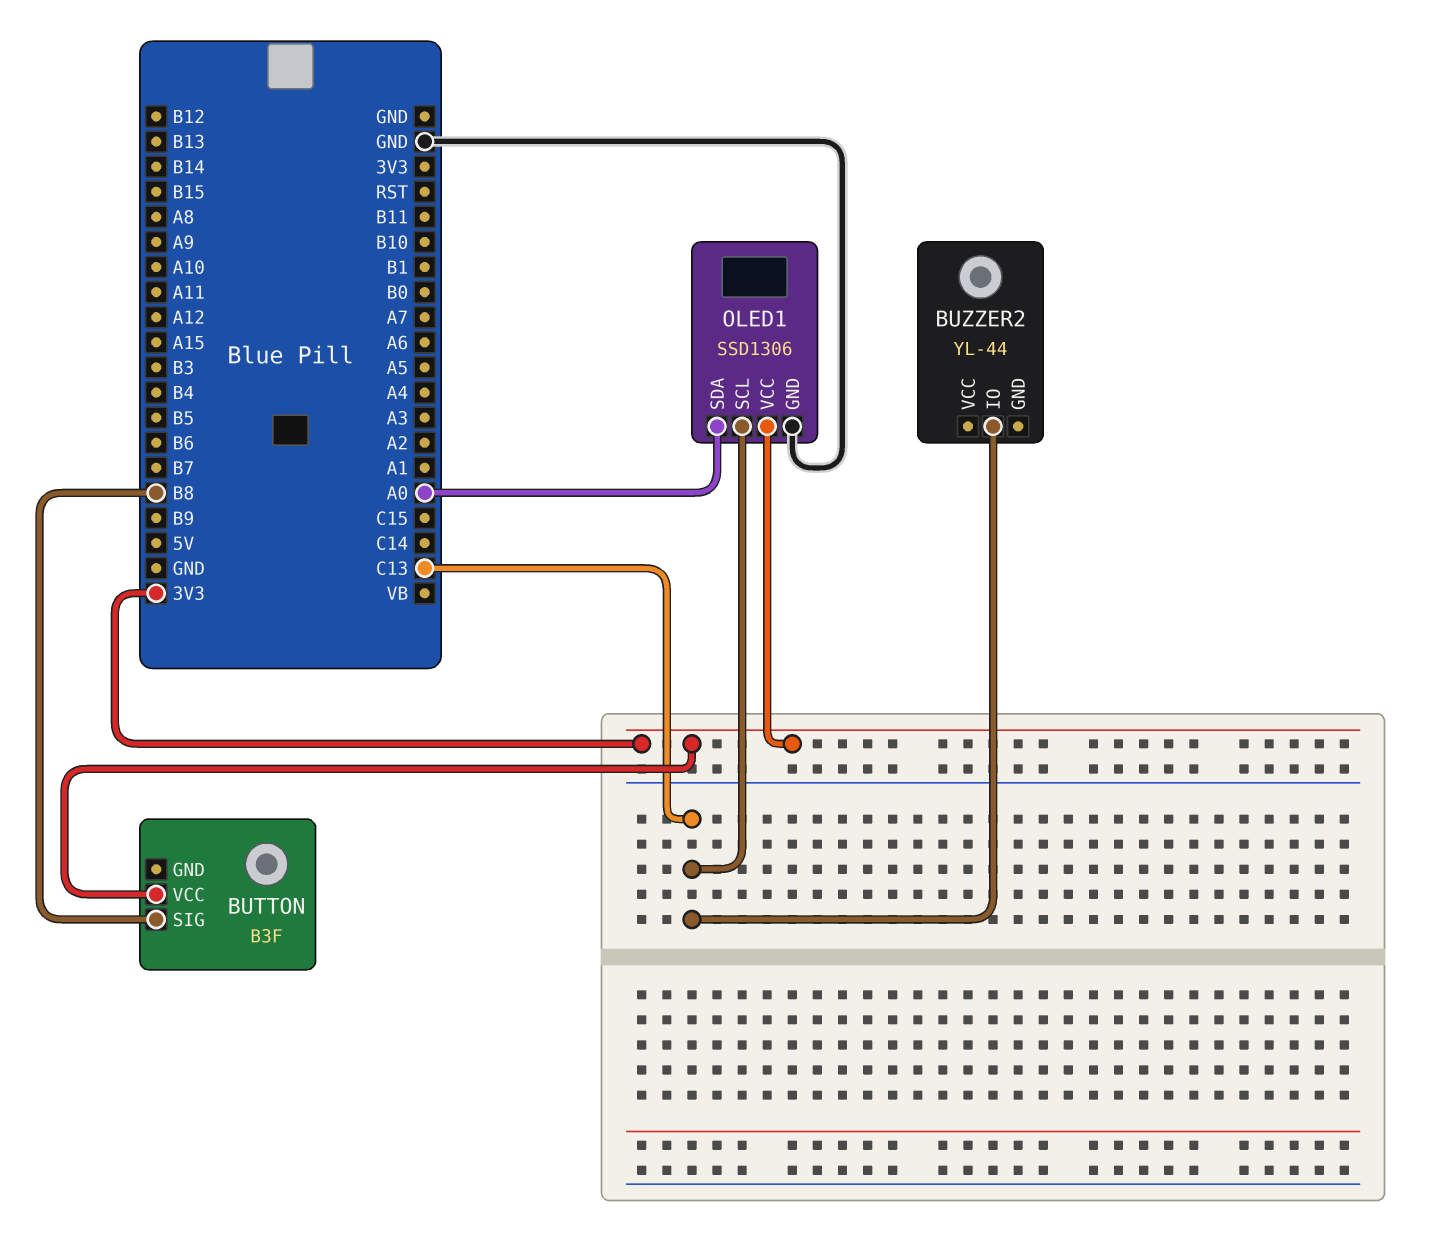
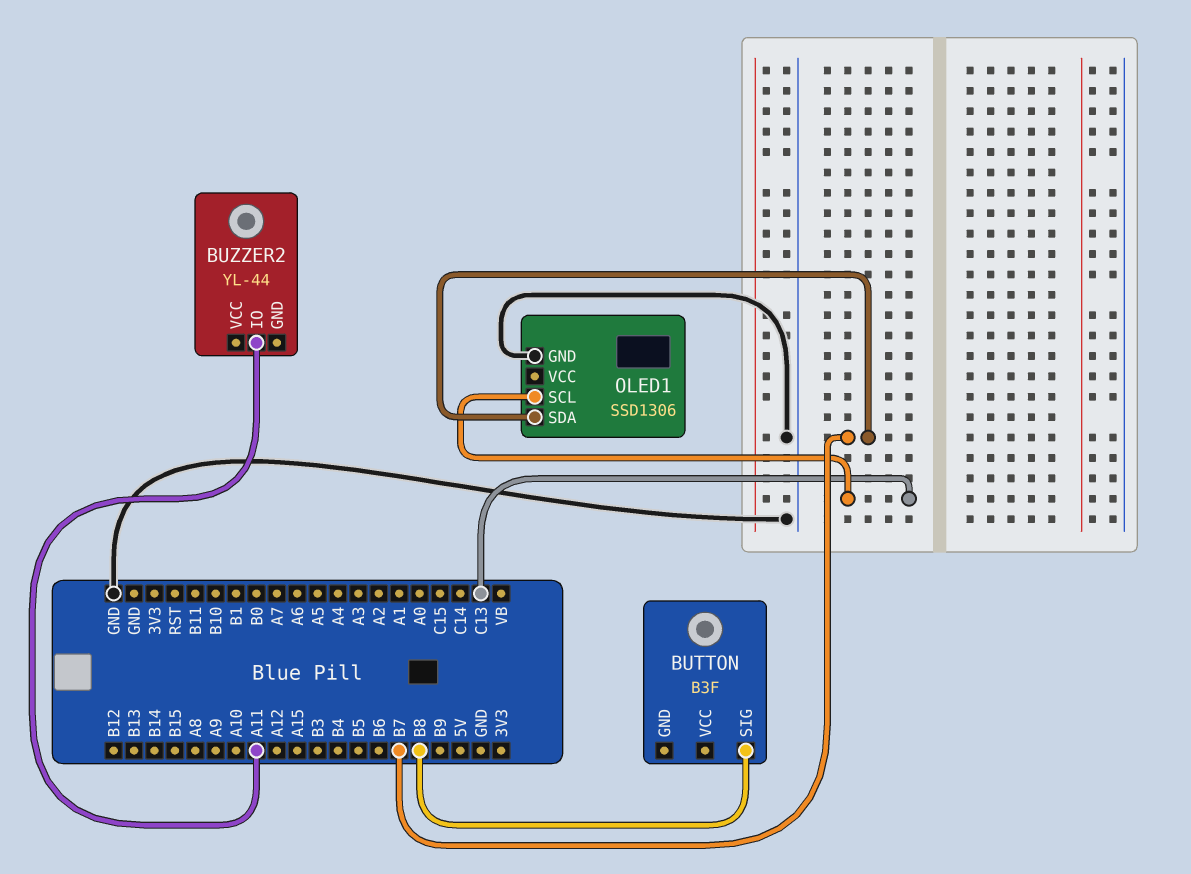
BUTTON pin VCC: 3V3 -> none
BUZZER2 pin IO: C13 -> A11
OLED1 pin SDA: A0 -> B7
OLED1 pin VCC: 3V3 -> none

